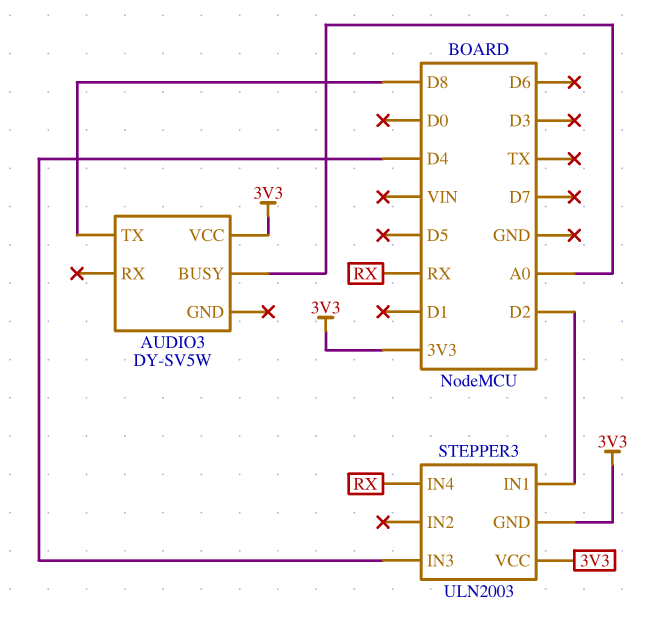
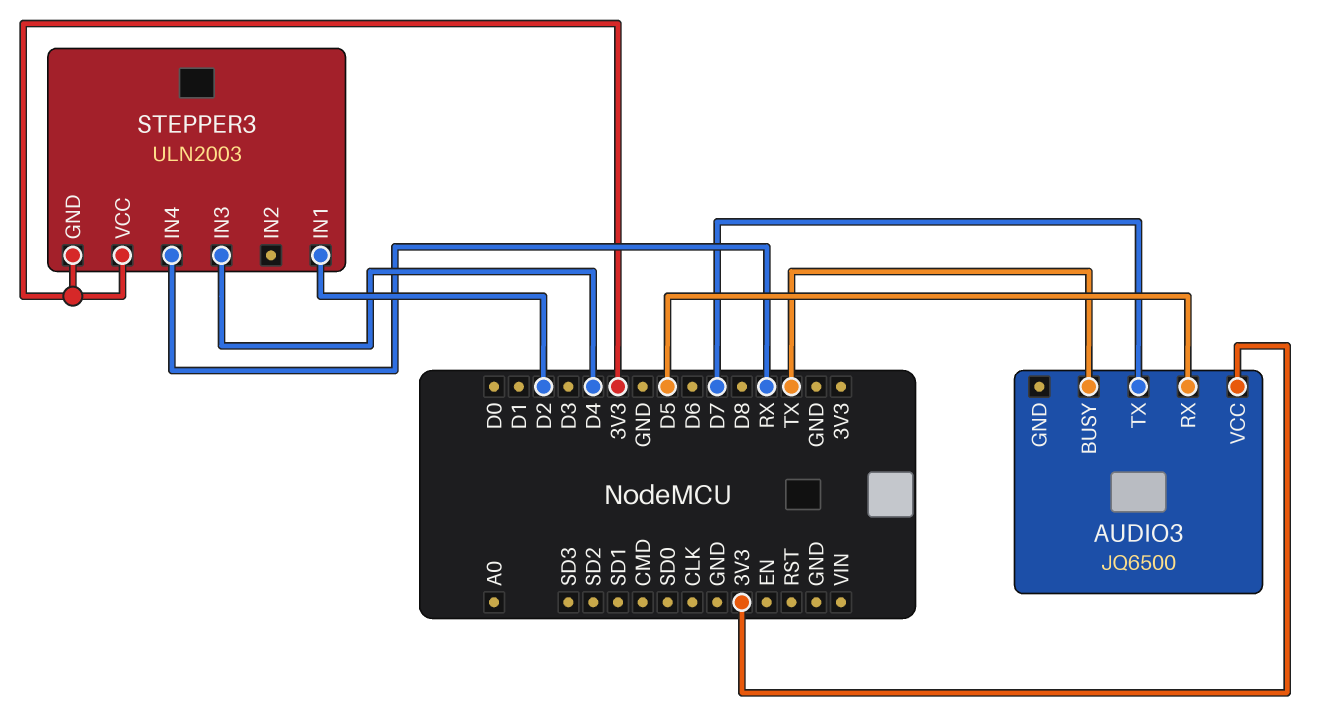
AUDIO3: DY-SV5W -> JQ6500
AUDIO3 pin BUSY: A0 -> TX
AUDIO3 pin RX: none -> D5
AUDIO3 pin TX: D8 -> D7

